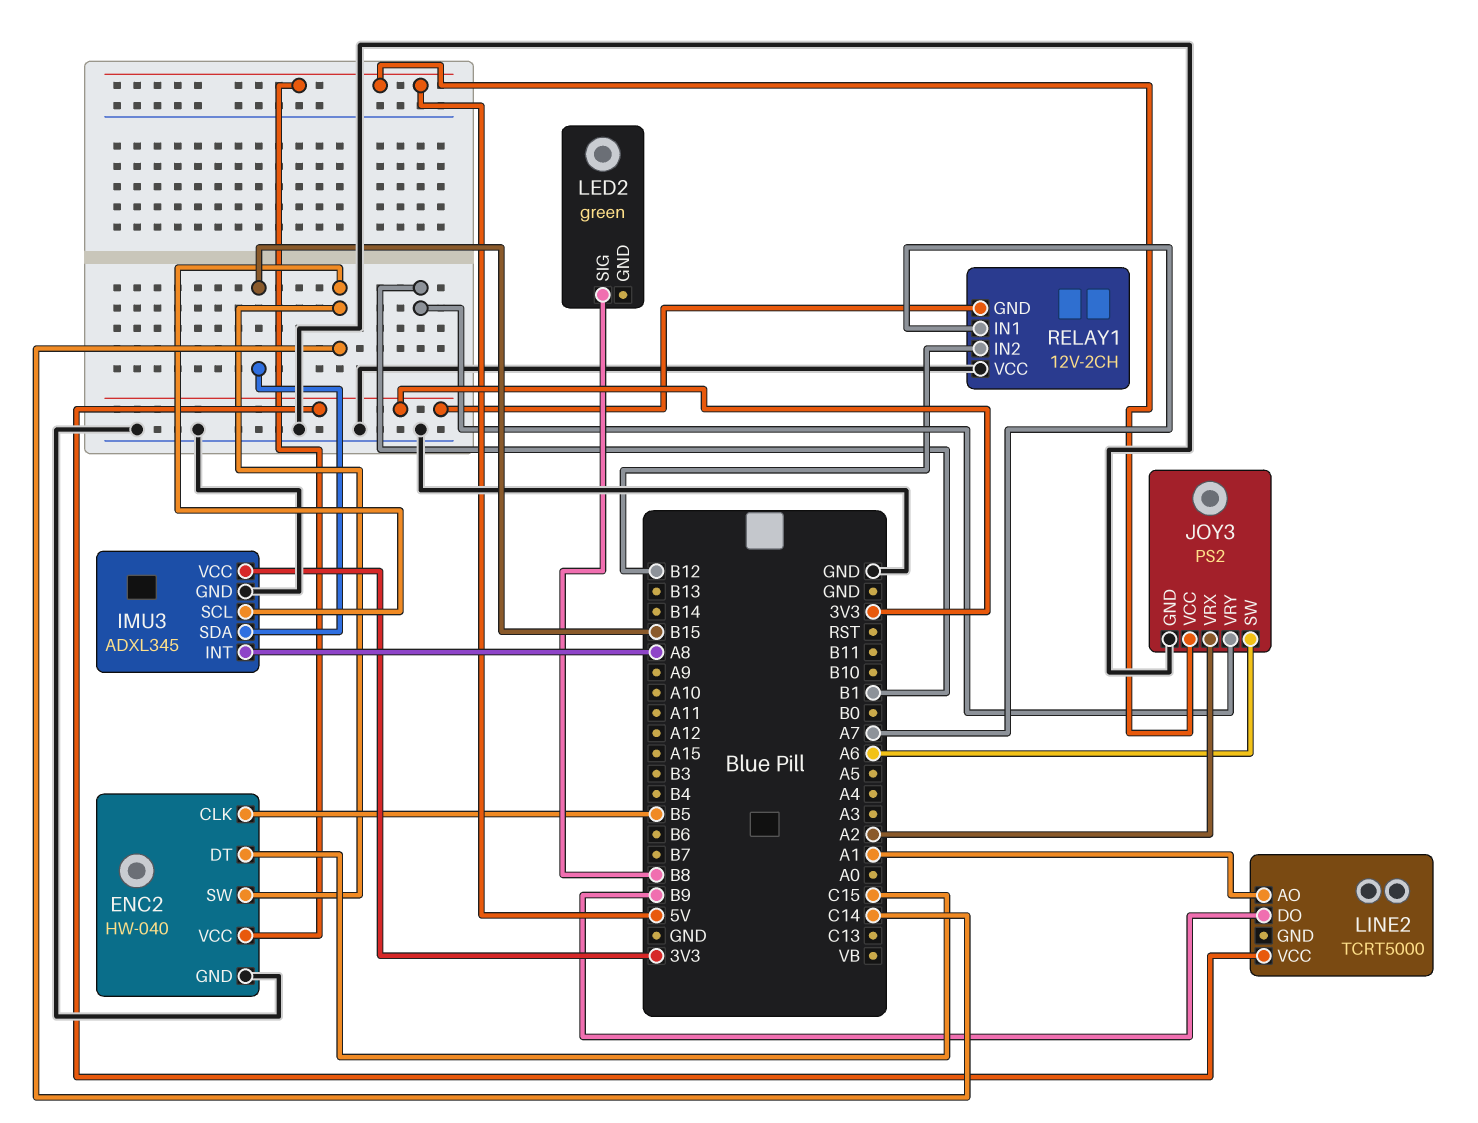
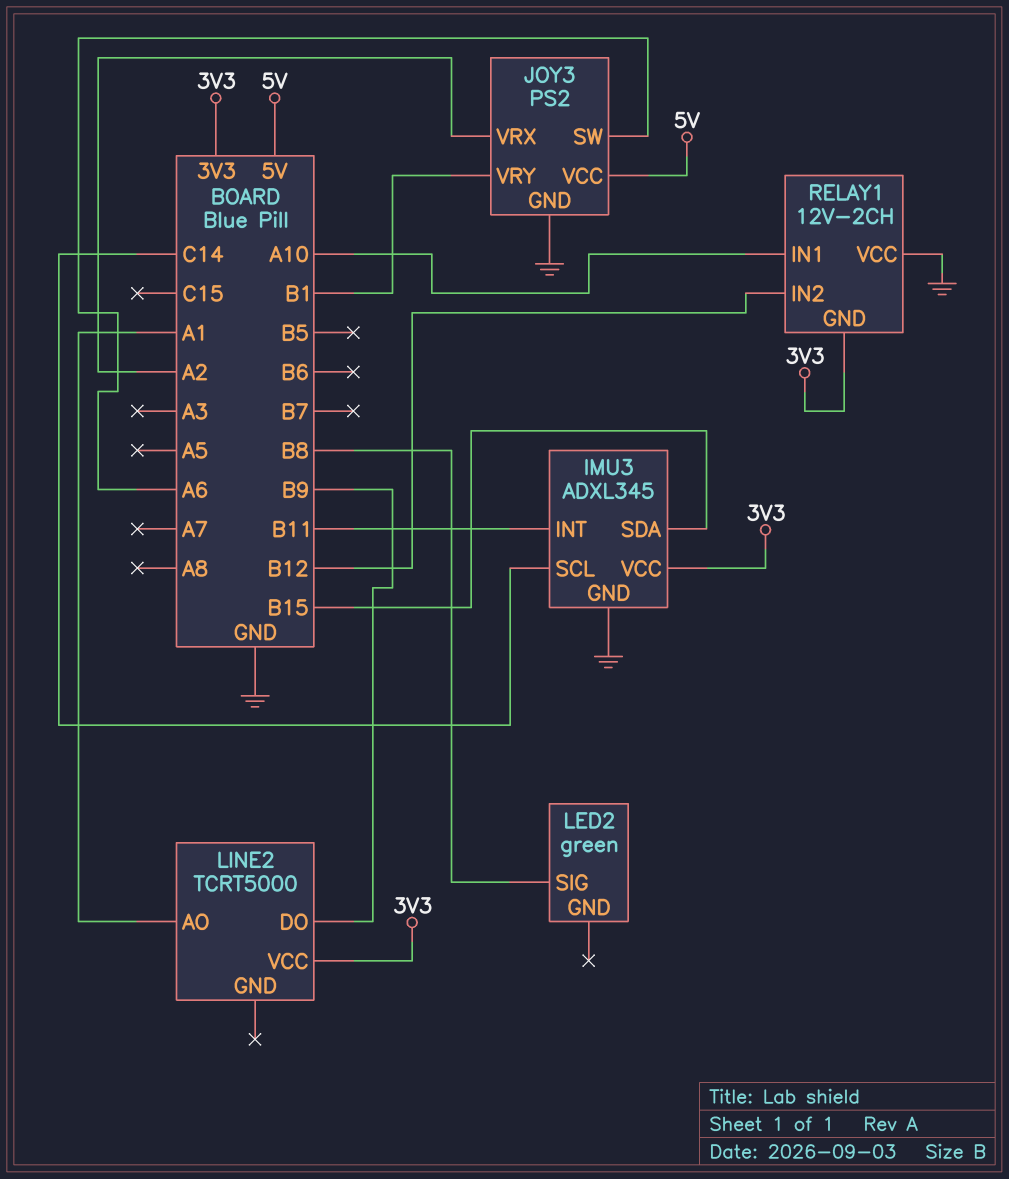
ENC2: HW-040 -> none
ENC2 pin CLK: B5 -> none
ENC2 pin DT: C15 -> none
ENC2 pin GND: GND -> none
ENC2 pin SW: C14 -> none
ENC2 pin VCC: 5V -> none
IMU3 pin INT: A8 -> B11
RELAY1 pin IN1: A7 -> A10

